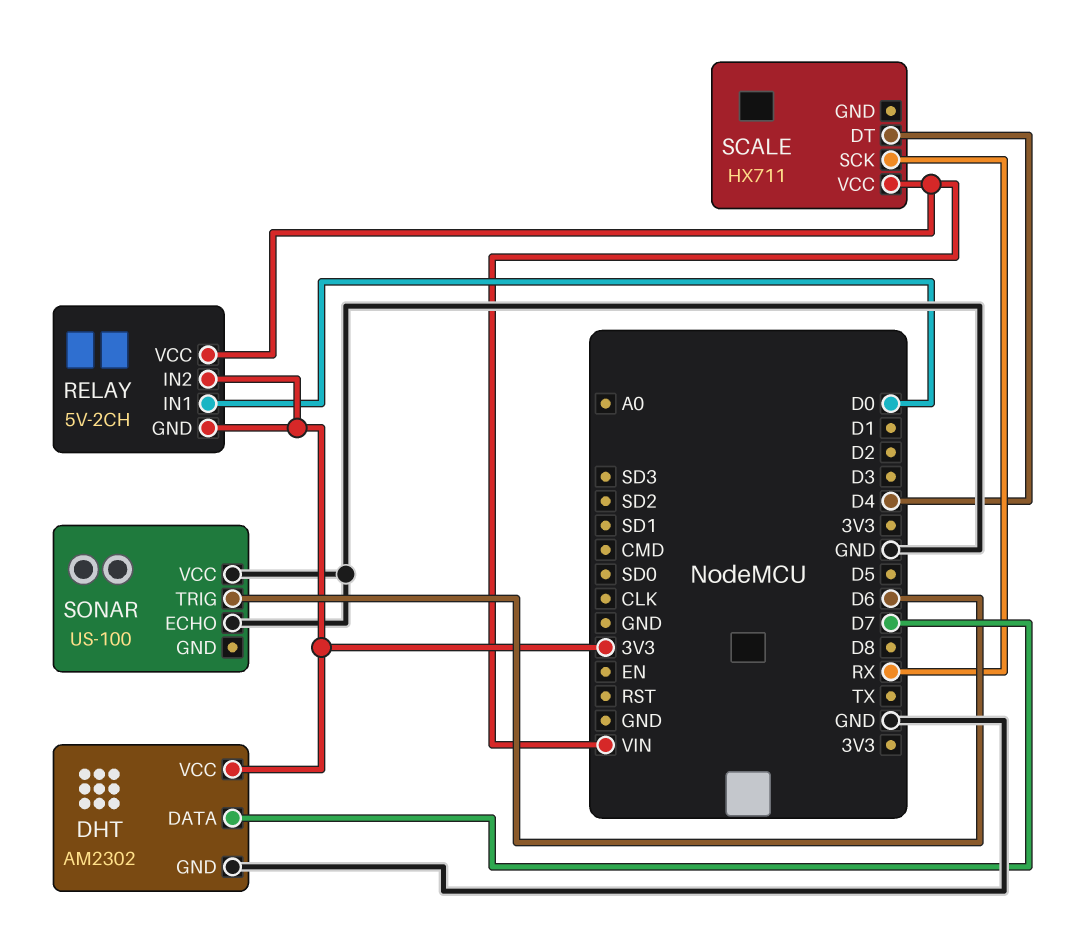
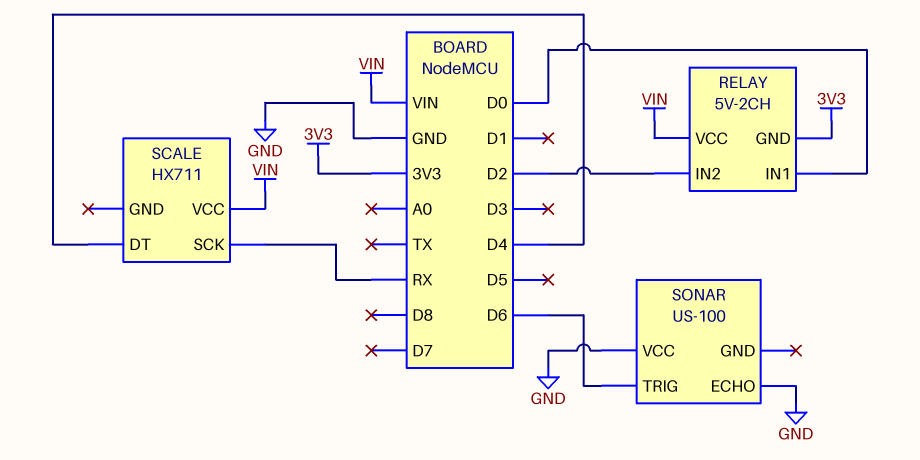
DHT: AM2302 -> none
DHT pin DATA: D7 -> none
DHT pin GND: GND -> none
DHT pin VCC: 3V3 -> none
RELAY pin IN2: 3V3 -> D2

